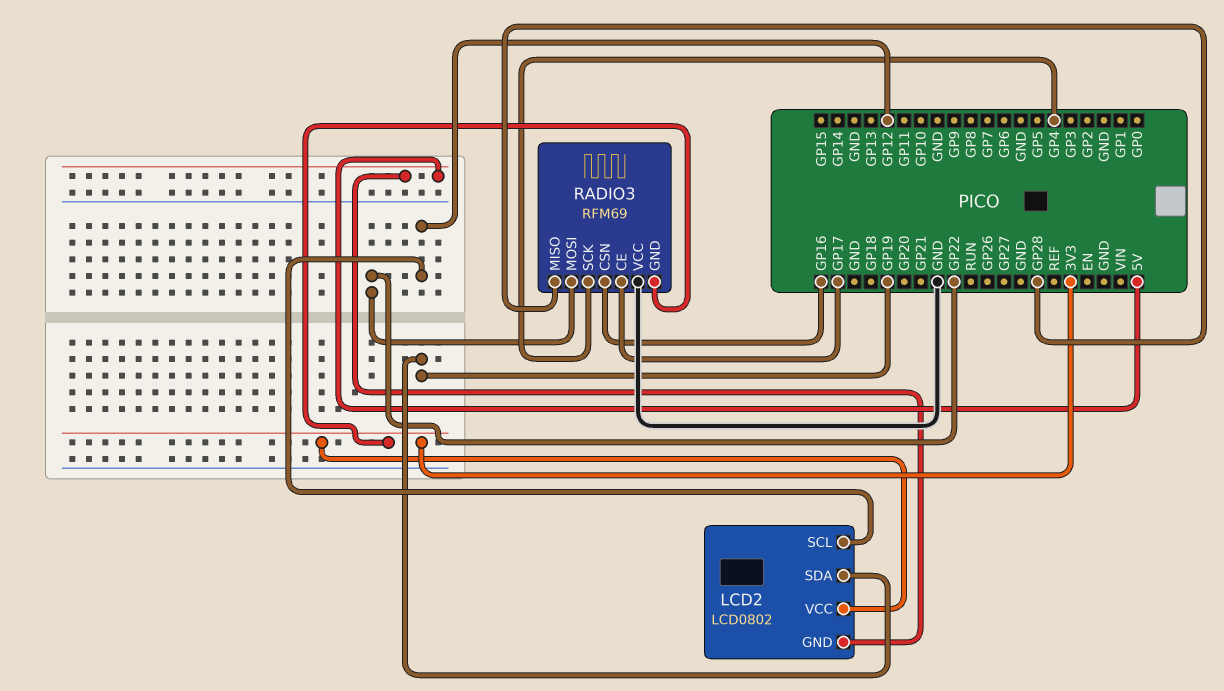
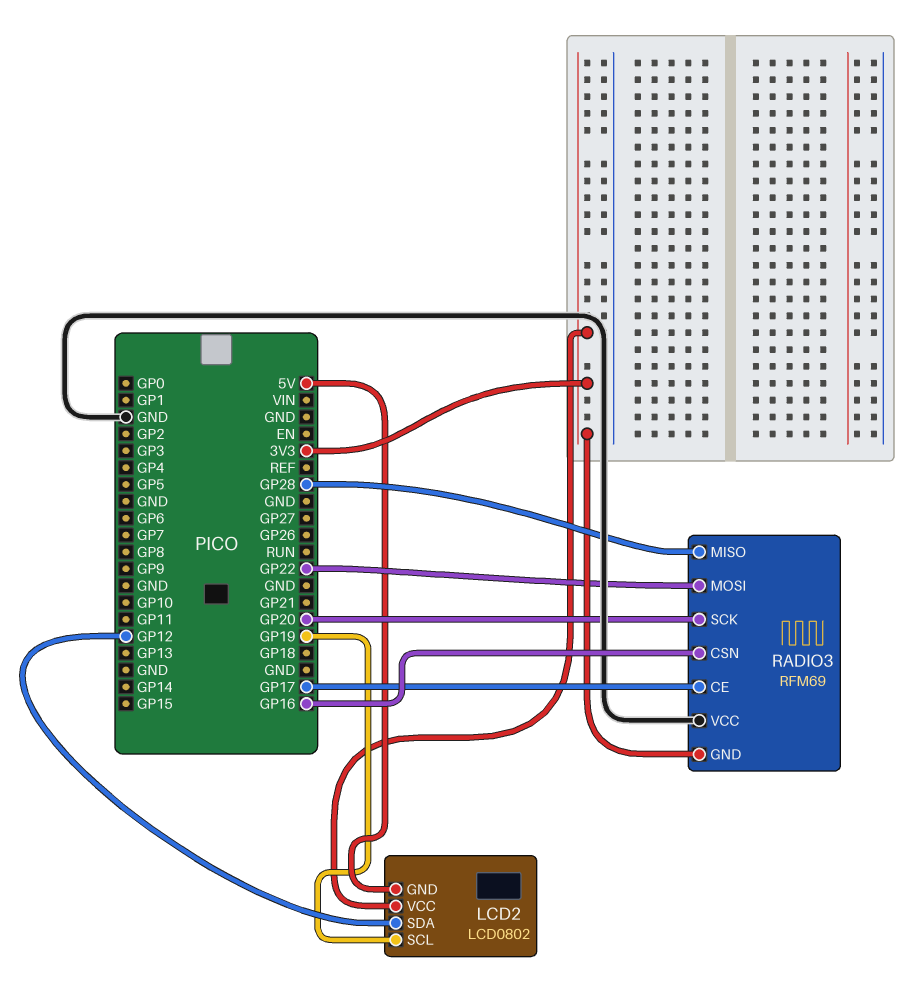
LCD2 pin SCL: GP12 -> GP19
LCD2 pin SDA: GP19 -> GP12
RADIO3 pin SCK: GP4 -> GP20

